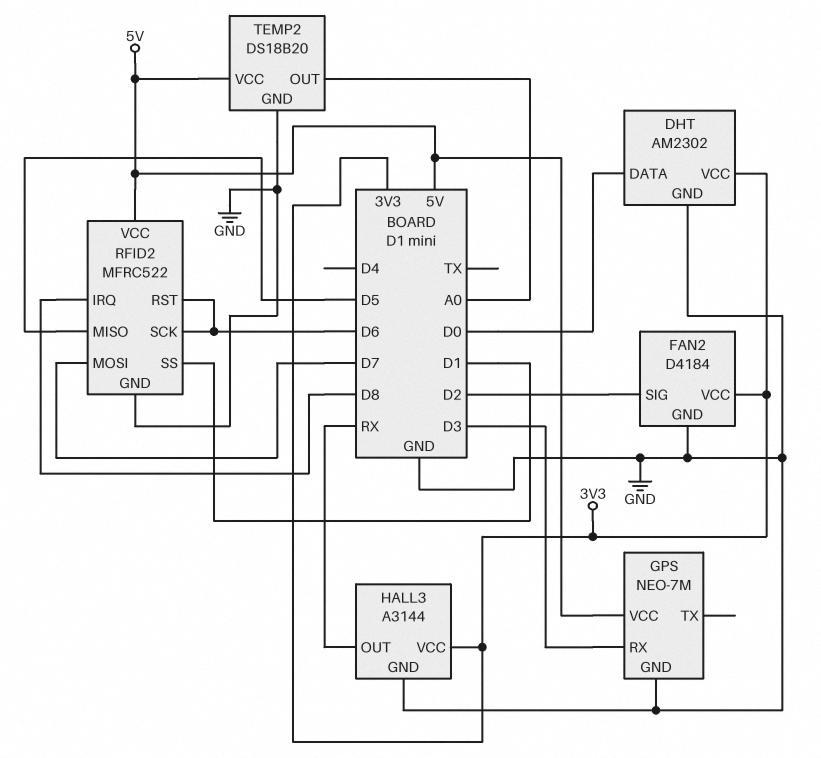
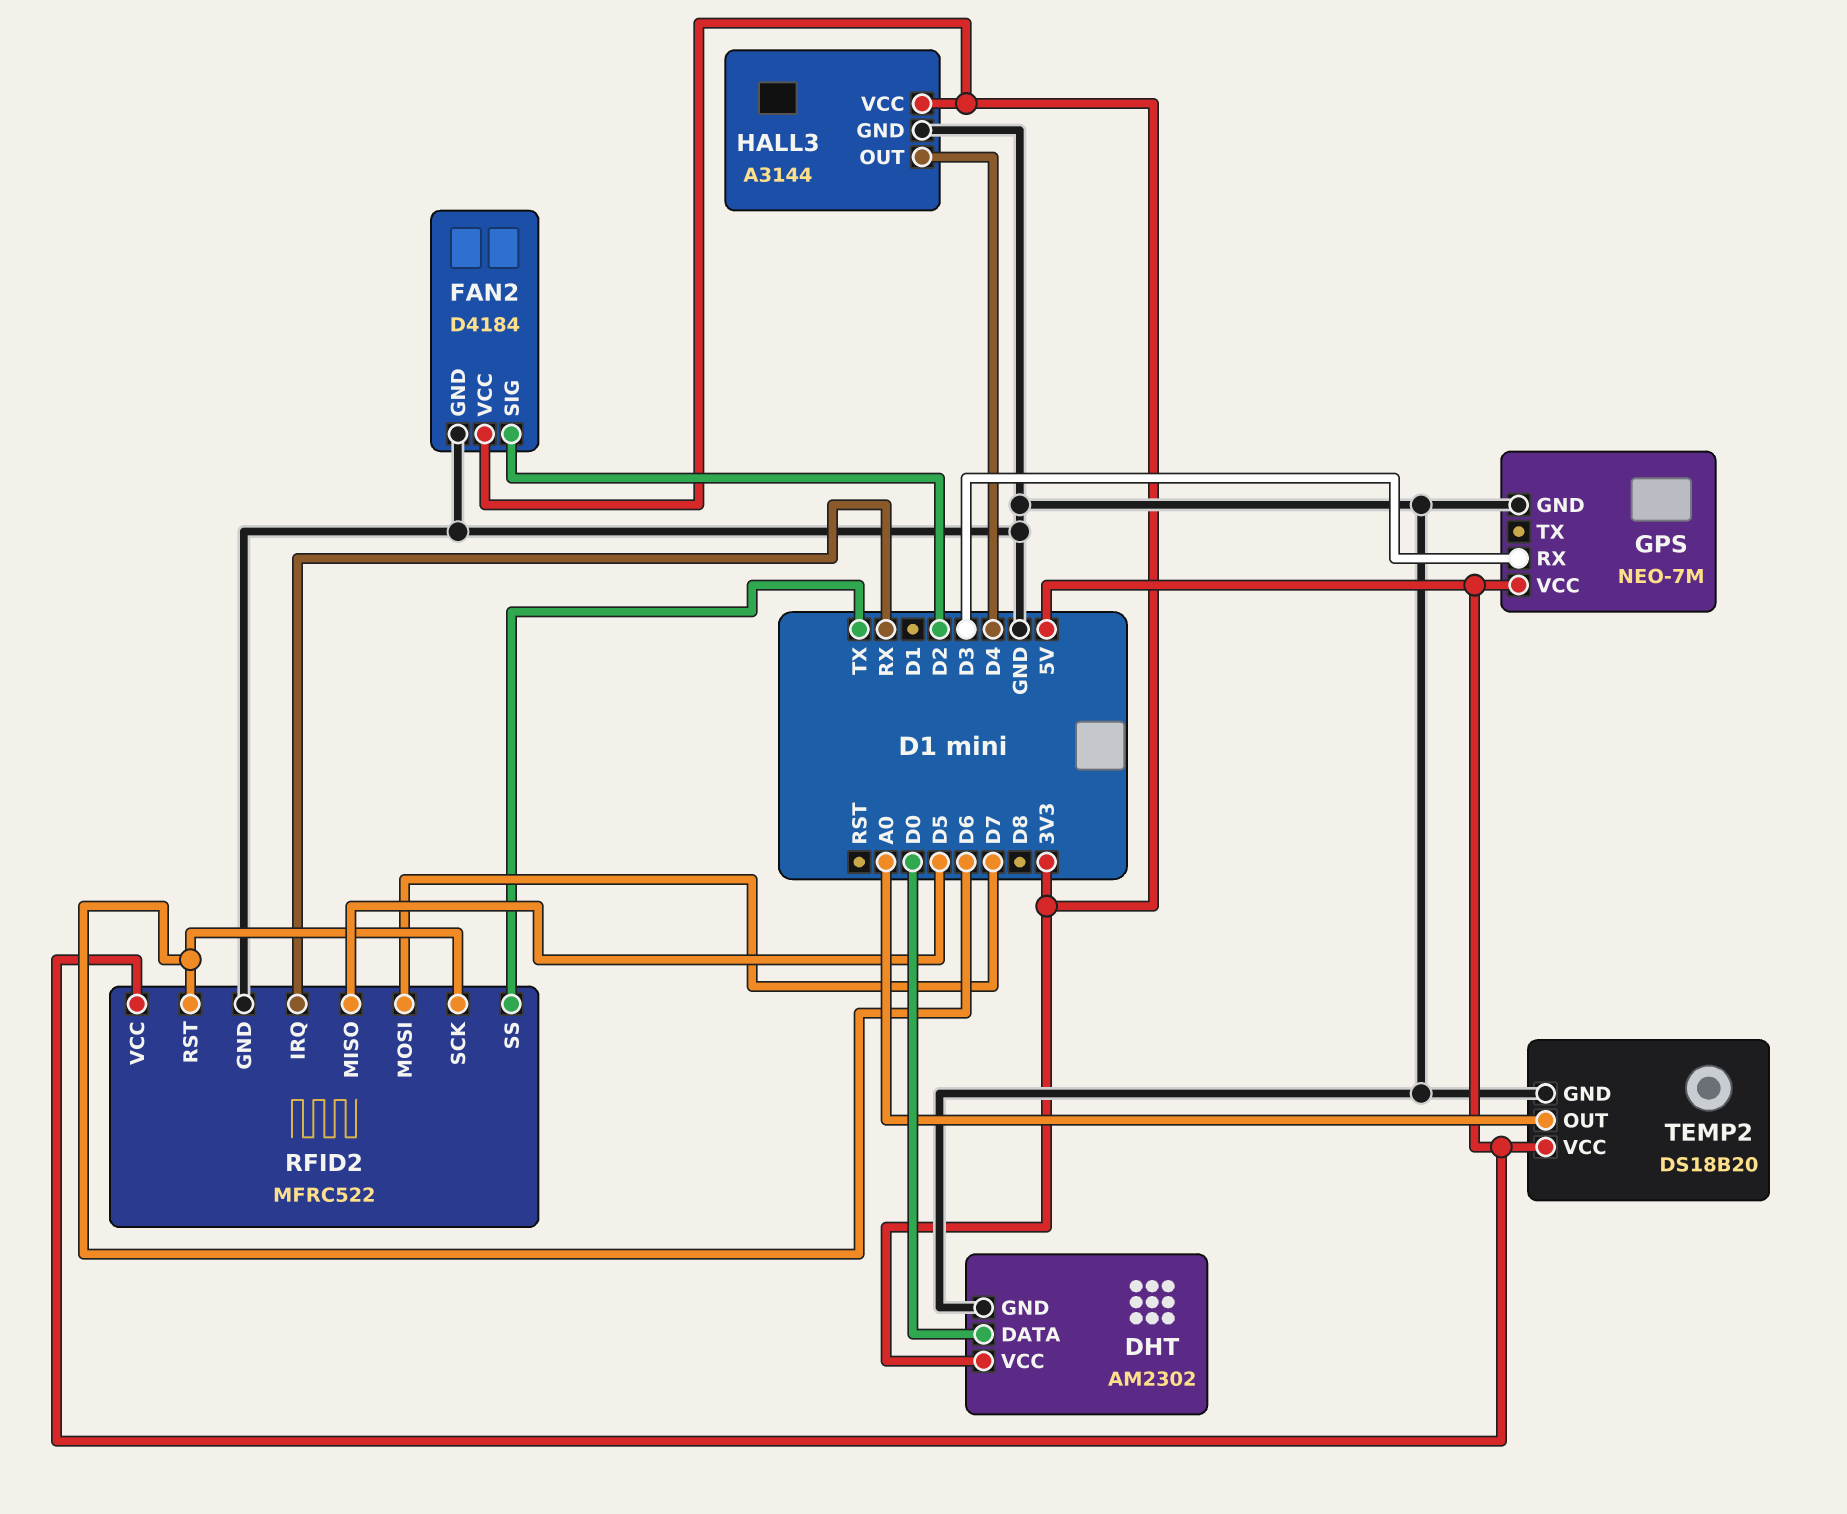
HALL3 pin OUT: RX -> D4
RFID2 pin IRQ: D8 -> RX
RFID2 pin SS: D1 -> TX

